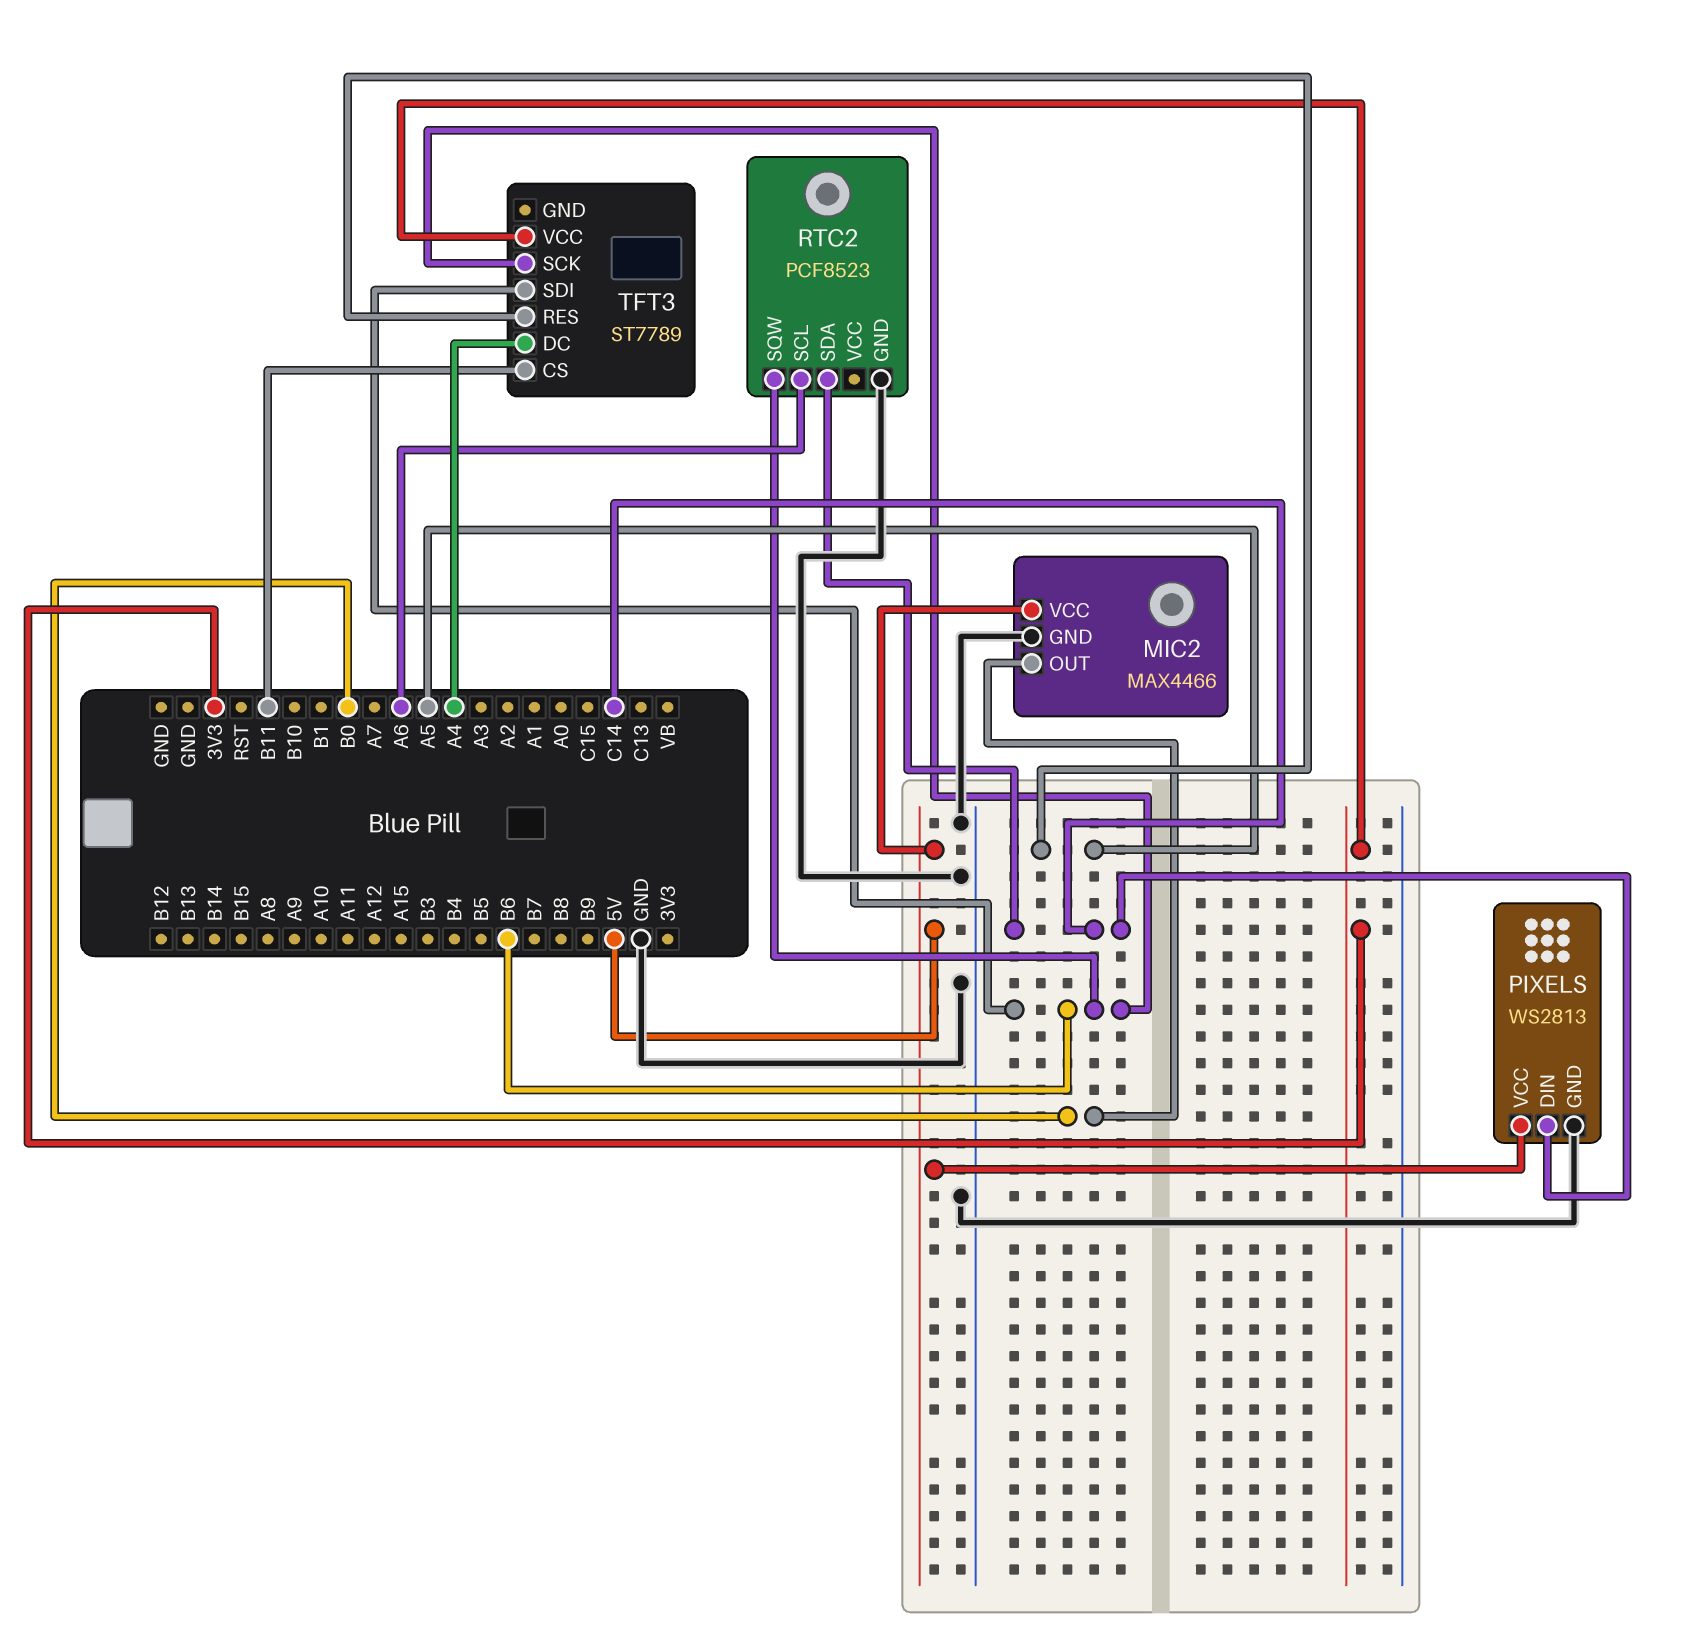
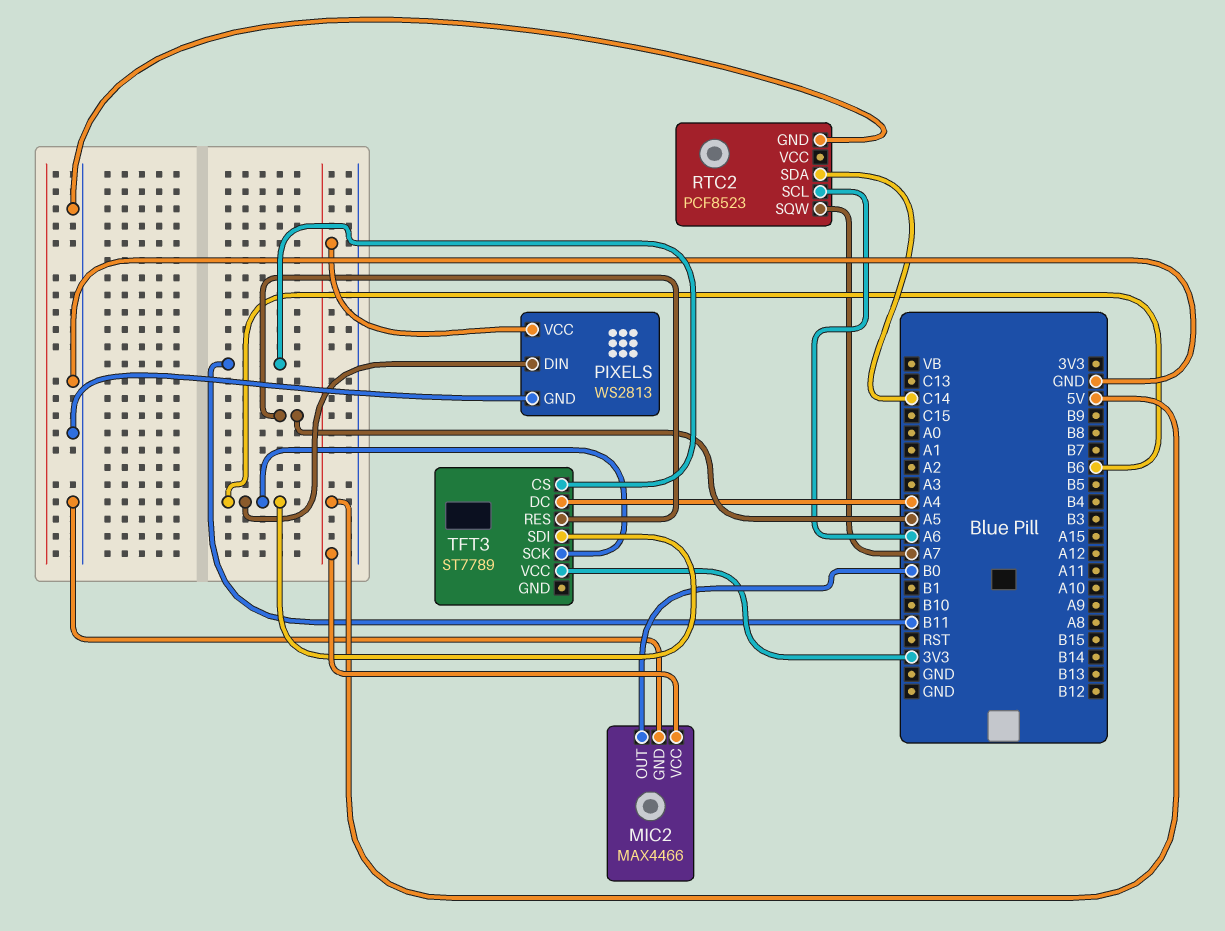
PIXELS pin DIN: C14 -> B6
RTC2 pin SQW: B6 -> A7

